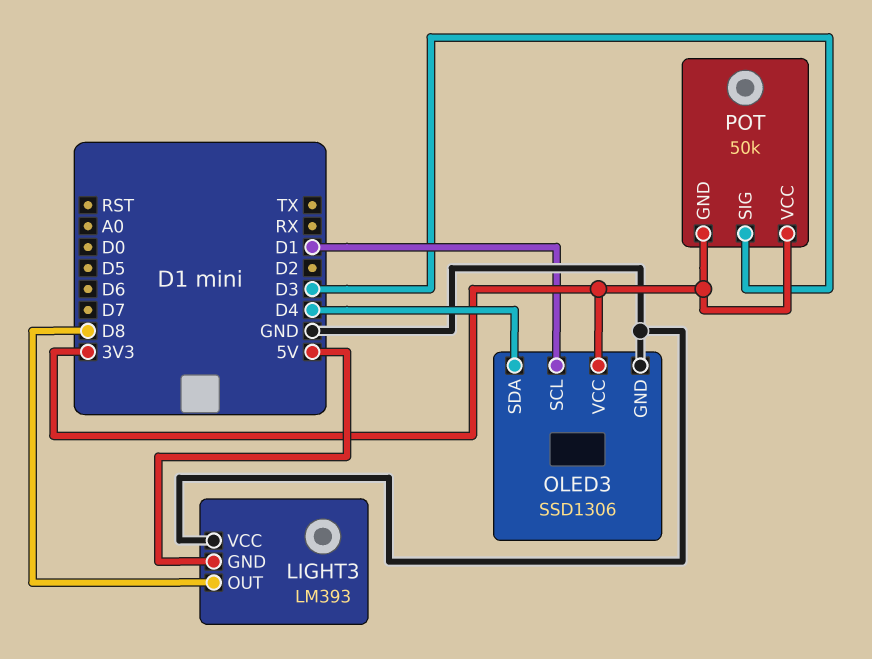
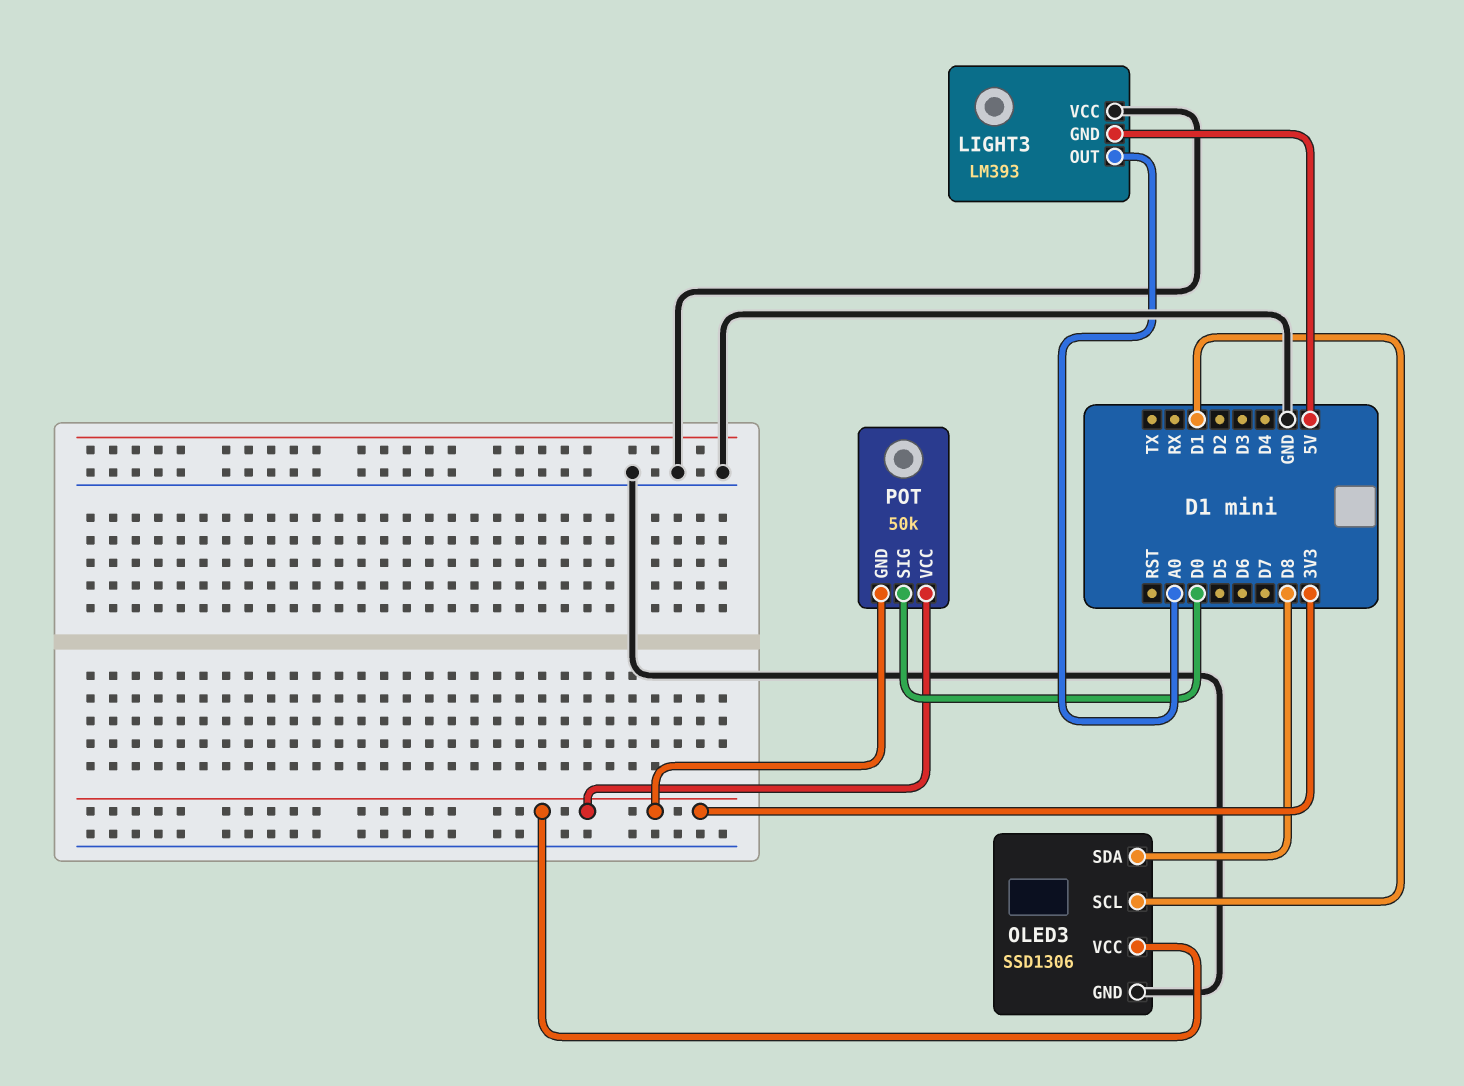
LIGHT3 pin OUT: D8 -> A0
OLED3 pin SDA: D4 -> D8
POT pin SIG: D3 -> D0

